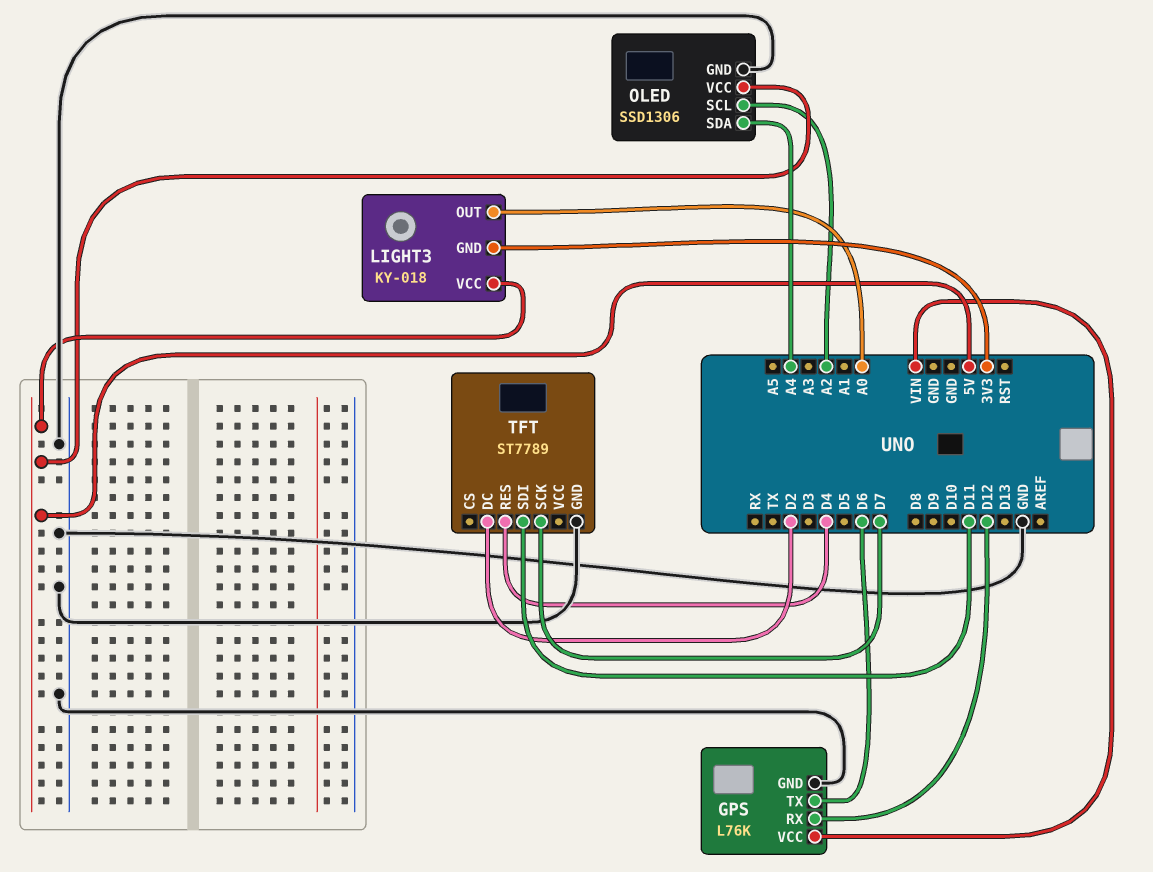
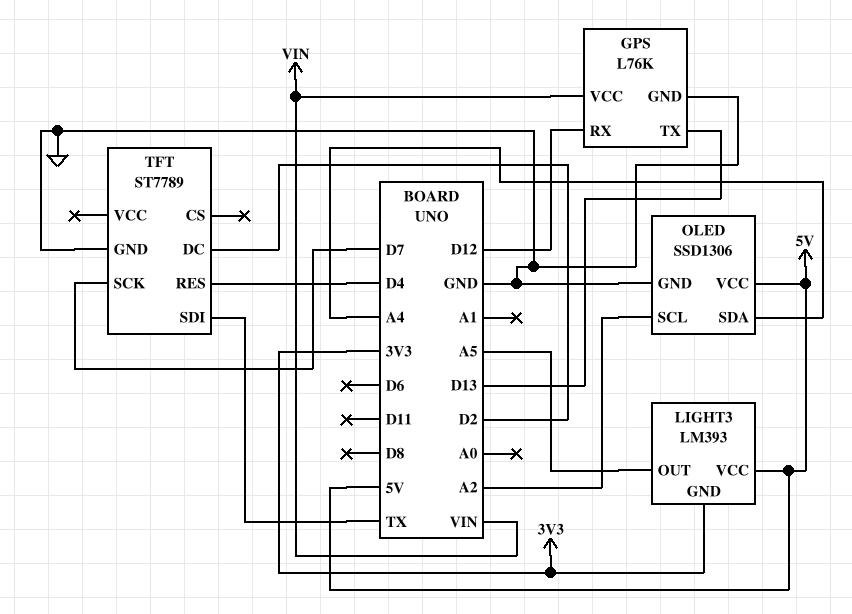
GPS pin TX: D6 -> D13
LIGHT3: KY-018 -> LM393
LIGHT3 pin OUT: A0 -> A5
TFT pin SDI: D11 -> TX

